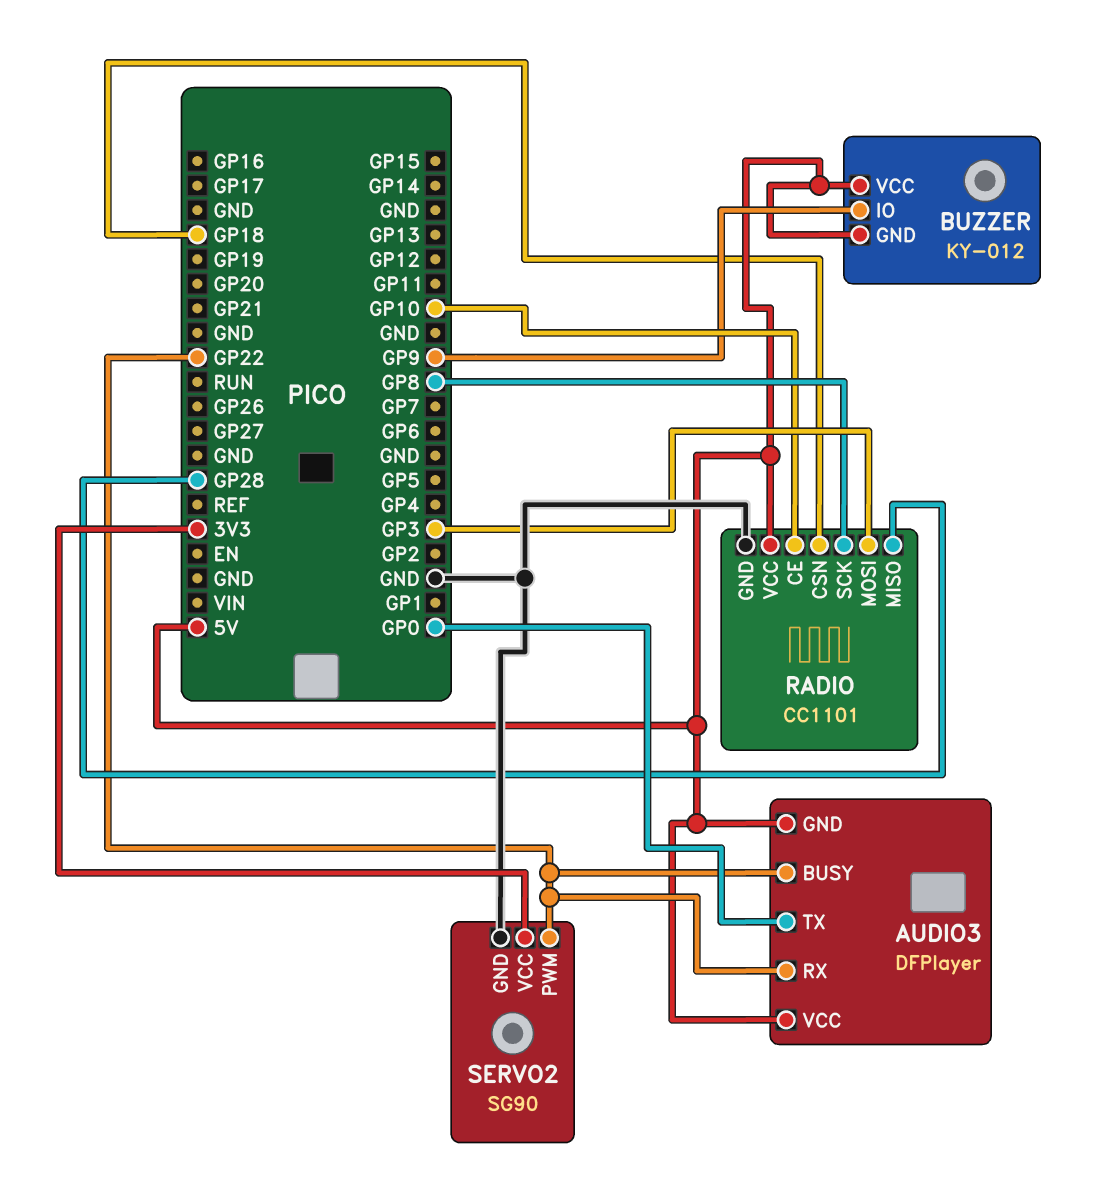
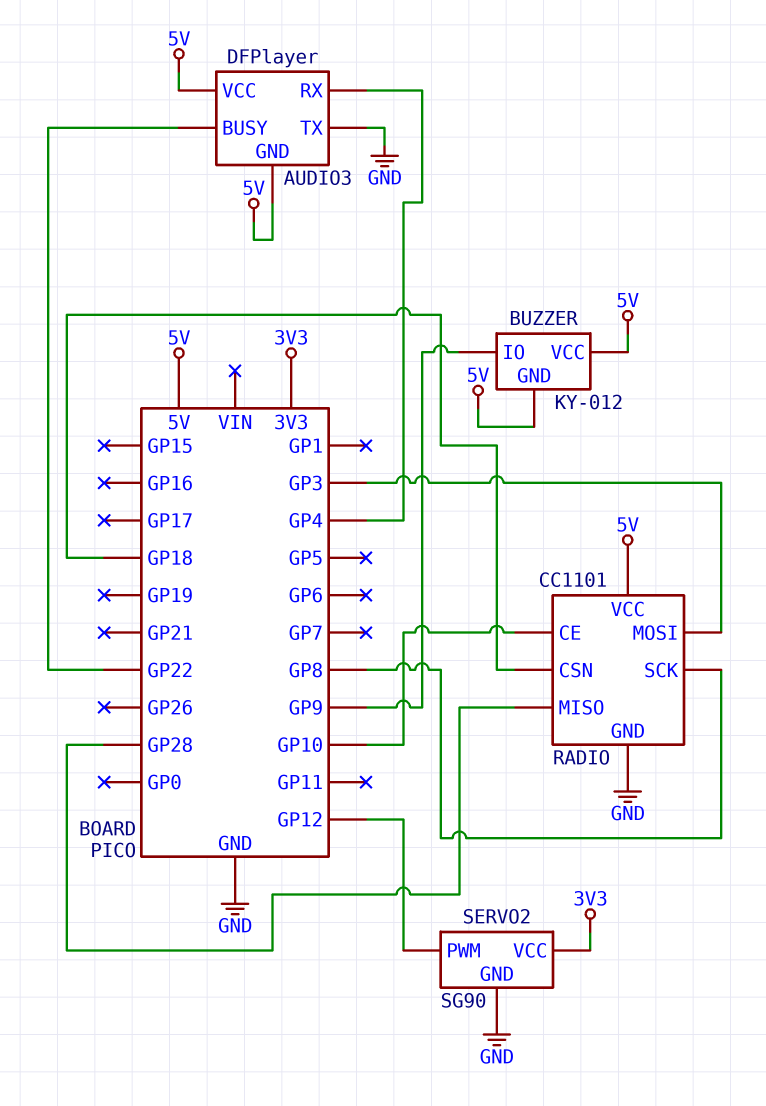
AUDIO3 pin RX: GP22 -> GP4
AUDIO3 pin TX: GP0 -> GND
SERVO2 pin PWM: GP22 -> GP12

